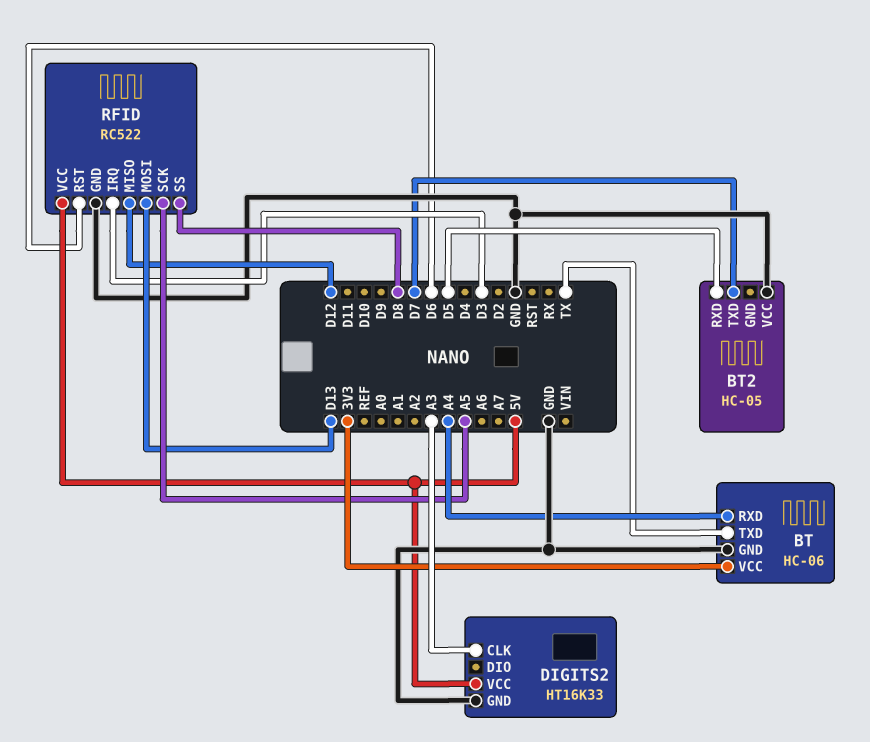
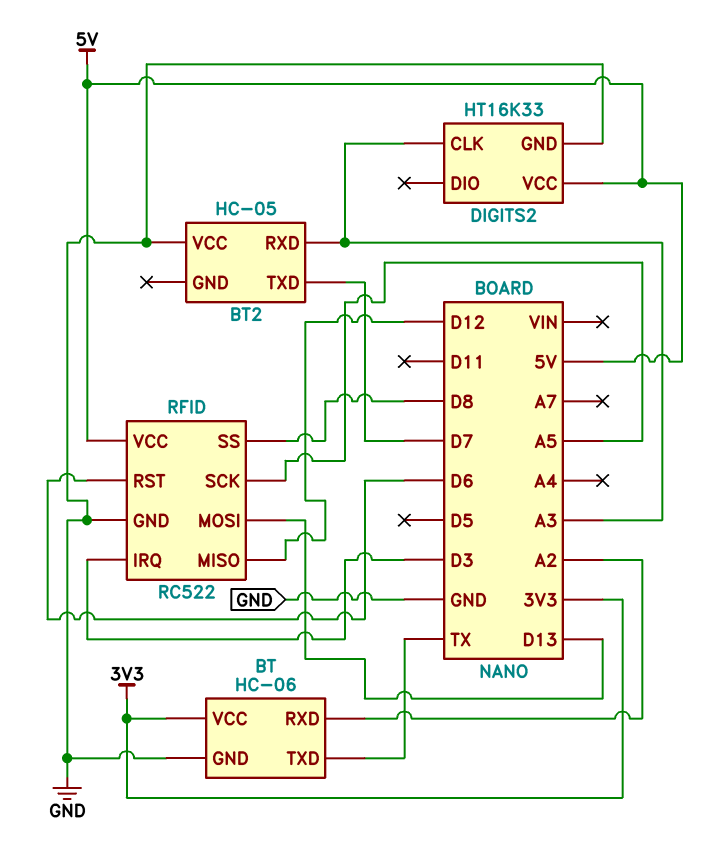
BT pin RXD: A4 -> A2
BT2 pin RXD: D5 -> A3

